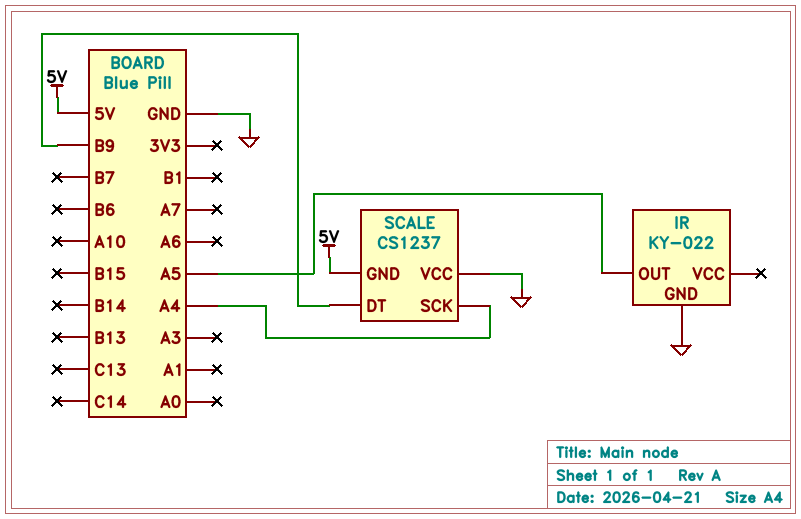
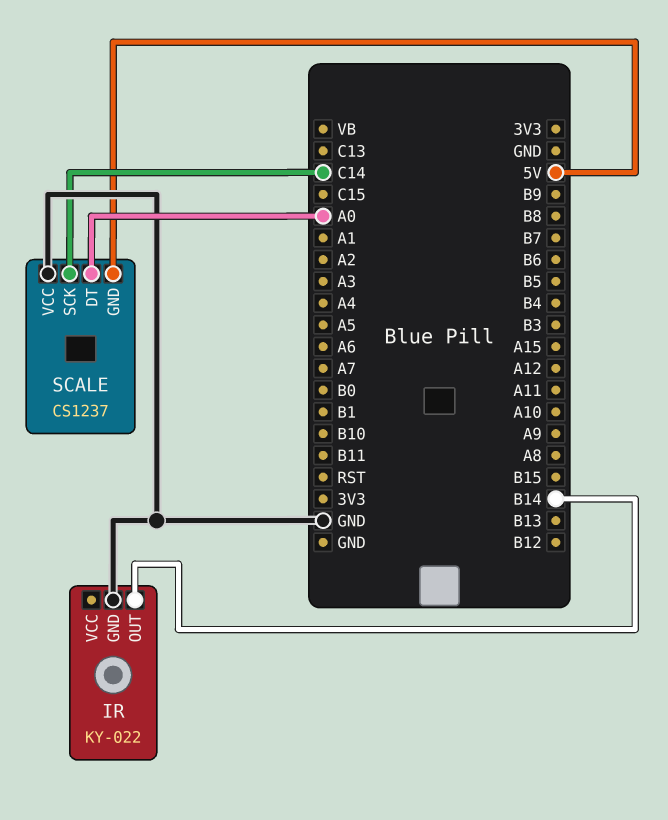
IR pin OUT: A5 -> B14
SCALE pin DT: B9 -> A0
SCALE pin SCK: A4 -> C14

